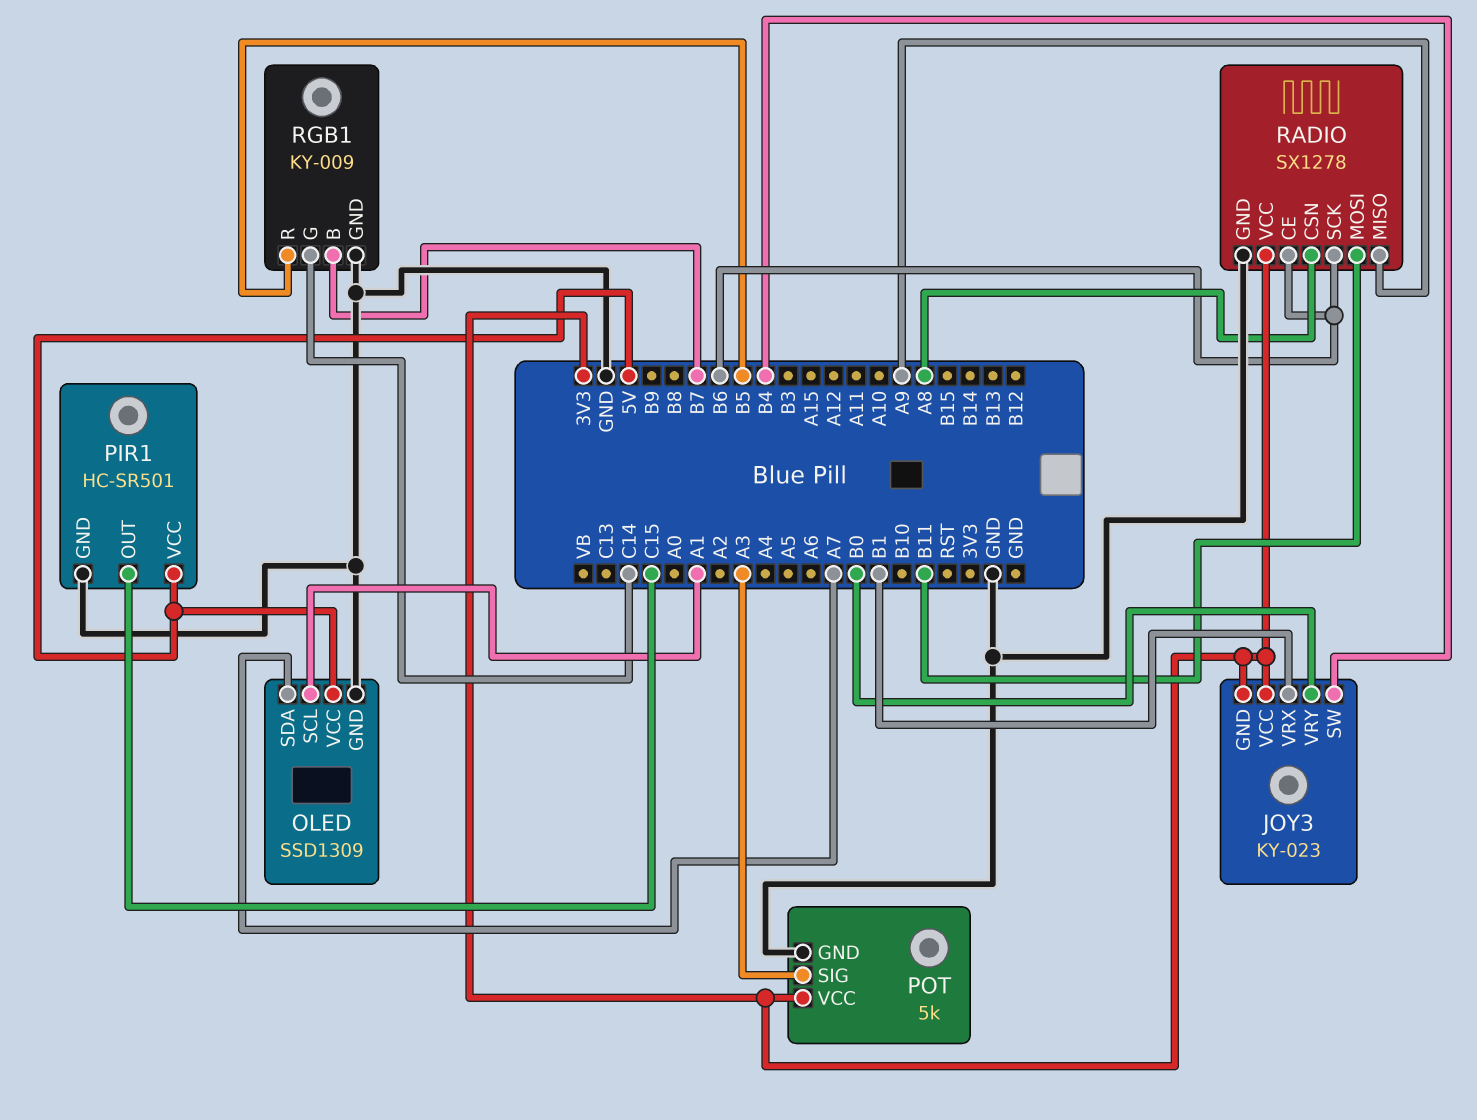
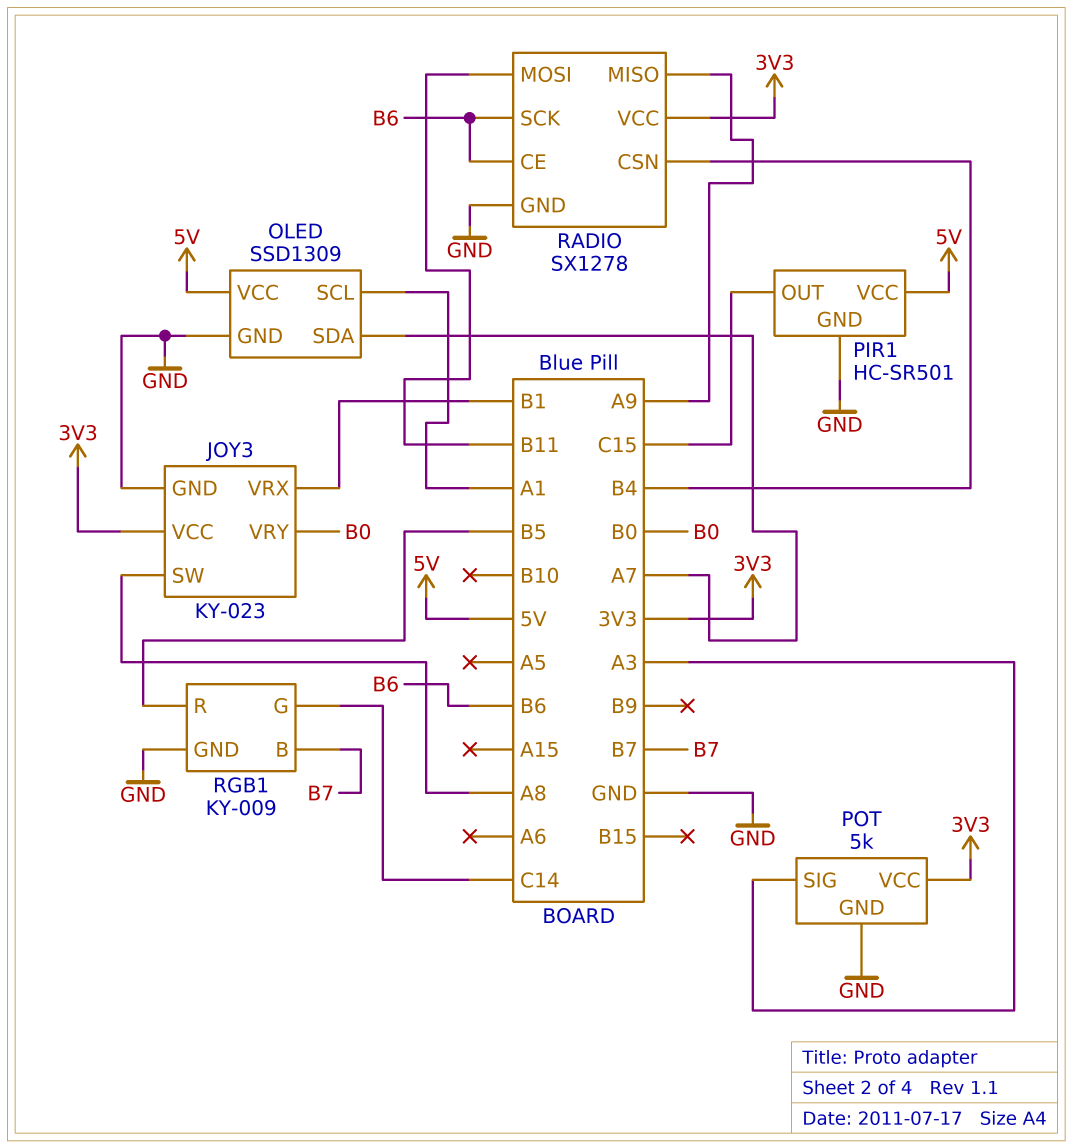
JOY3 pin GND: 3V3 -> GND
JOY3 pin SW: B4 -> A8
RADIO pin CSN: A8 -> B4

